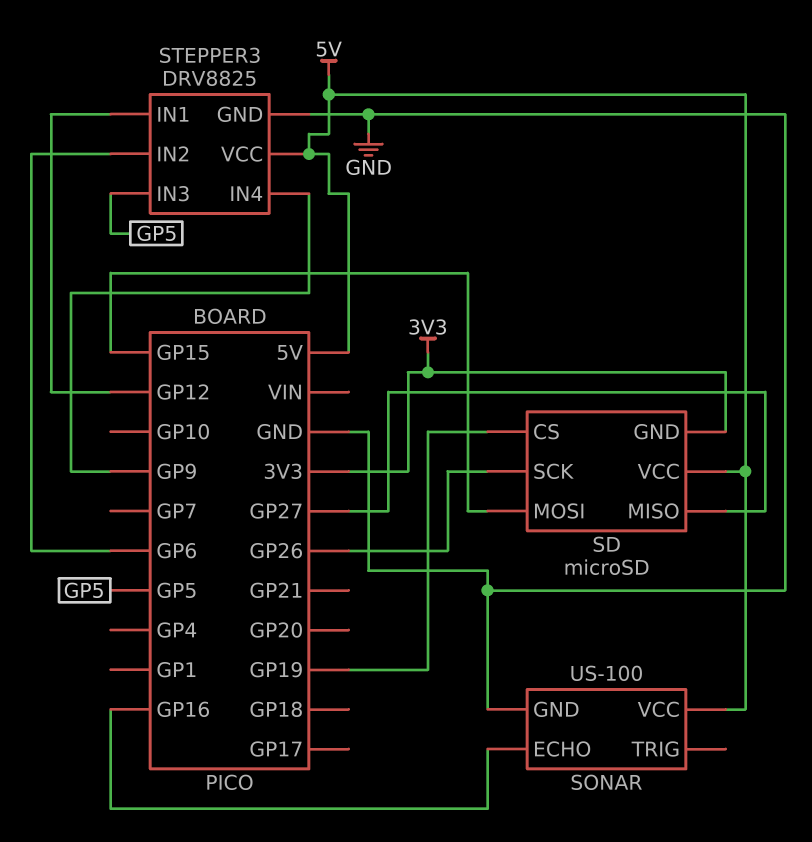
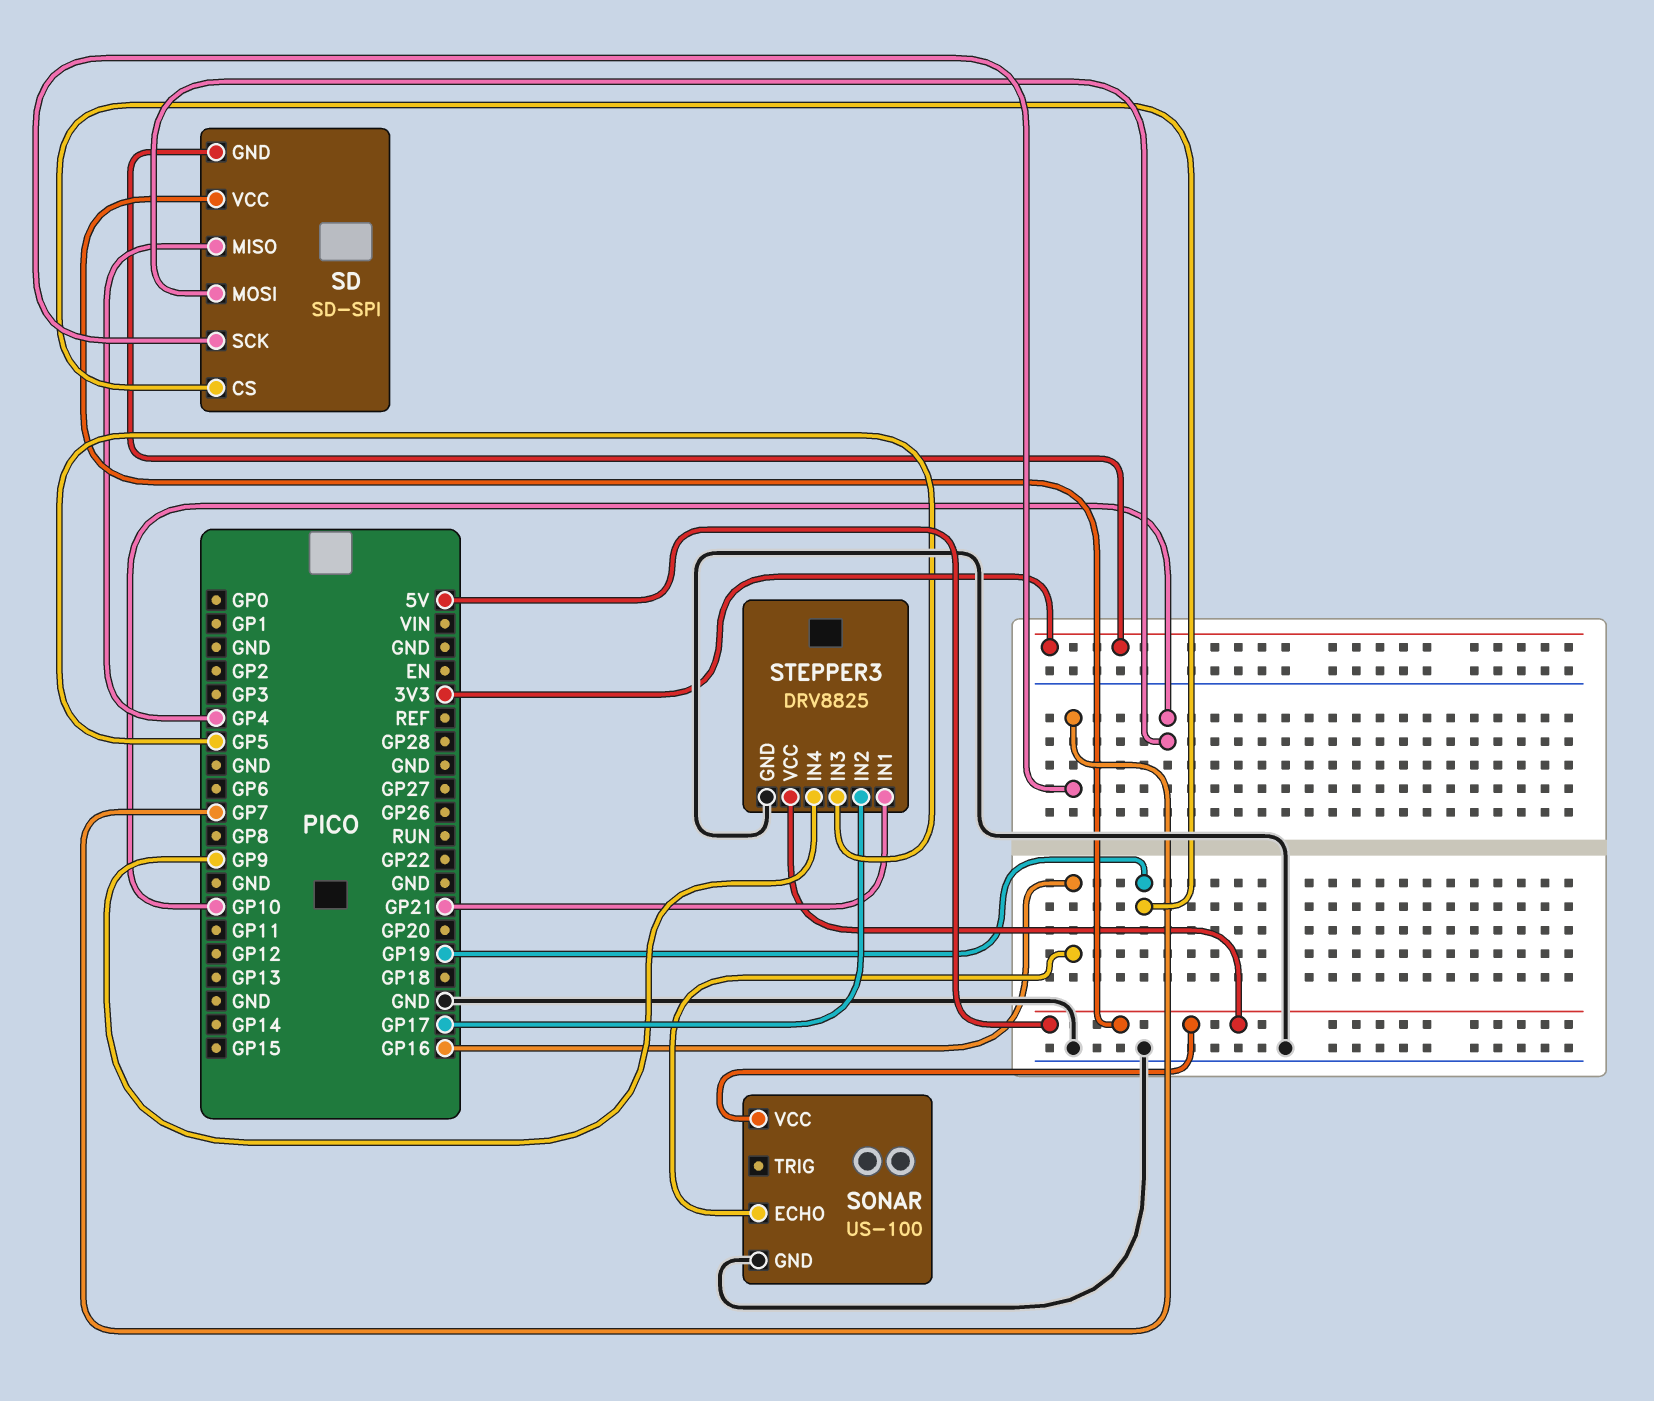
SD: microSD -> SD-SPI
SD pin MISO: GP27 -> GP4
SD pin MOSI: GP15 -> GP10
SD pin SCK: GP26 -> GP7
STEPPER3 pin IN1: GP12 -> GP21
STEPPER3 pin IN2: GP6 -> GP17

